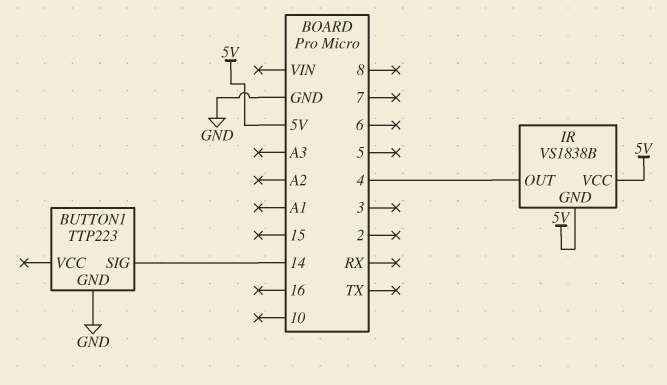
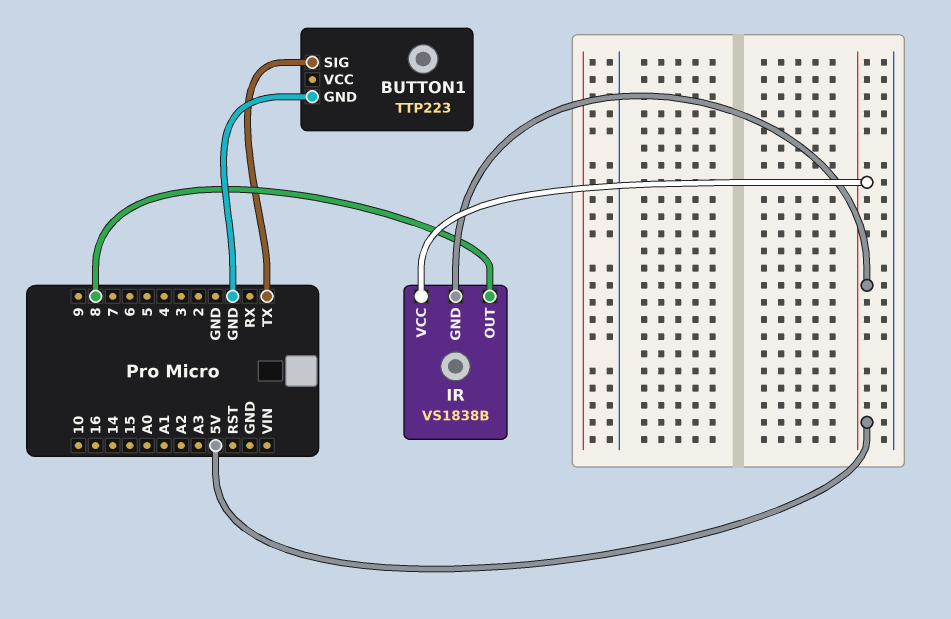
BUTTON1 pin SIG: 14 -> TX
IR pin OUT: 4 -> 8

